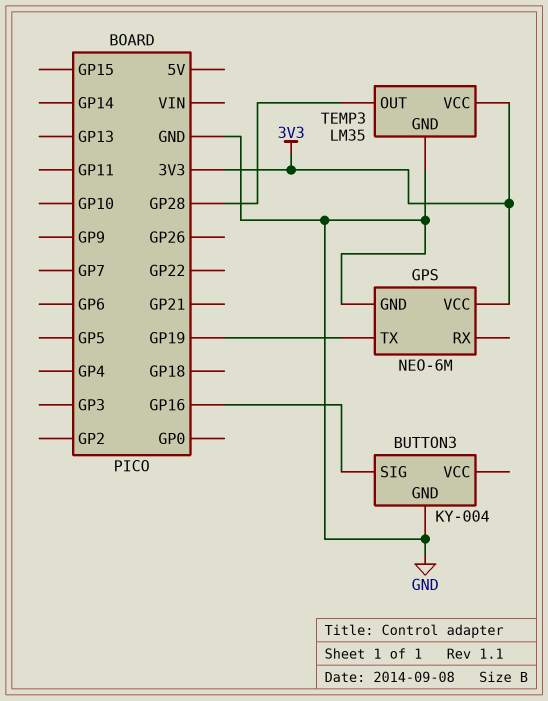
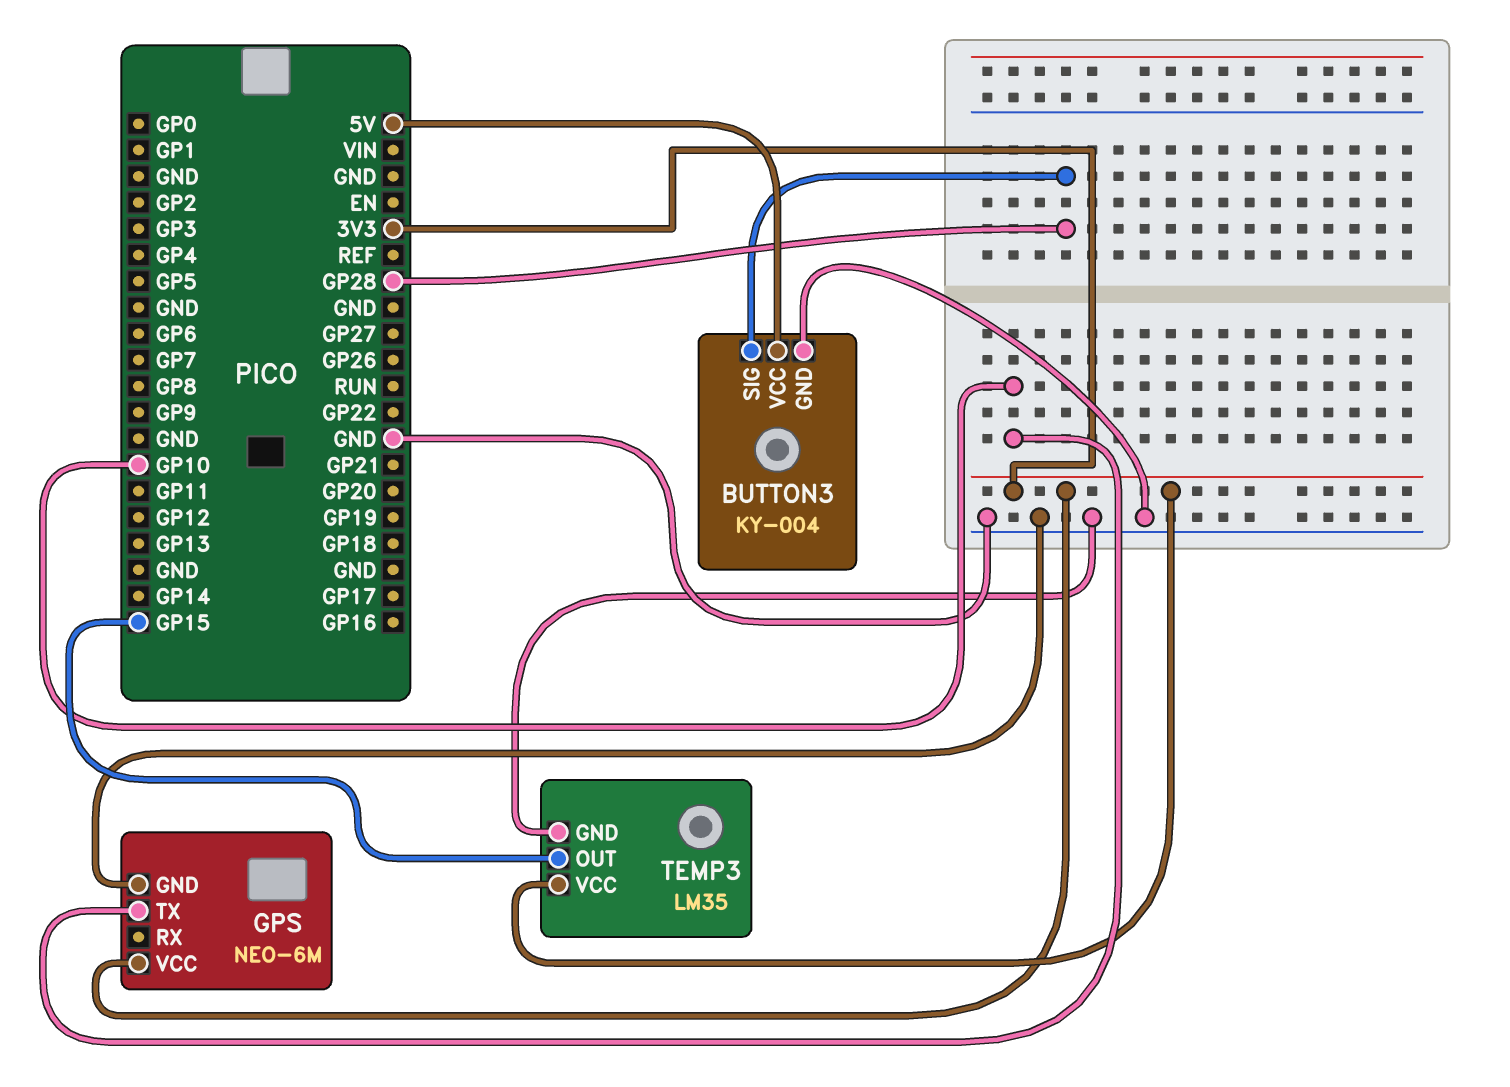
BUTTON3 pin SIG: GP16 -> GP28
BUTTON3 pin VCC: none -> 5V
GPS pin TX: GP19 -> GP10
TEMP3 pin OUT: GP28 -> GP15

